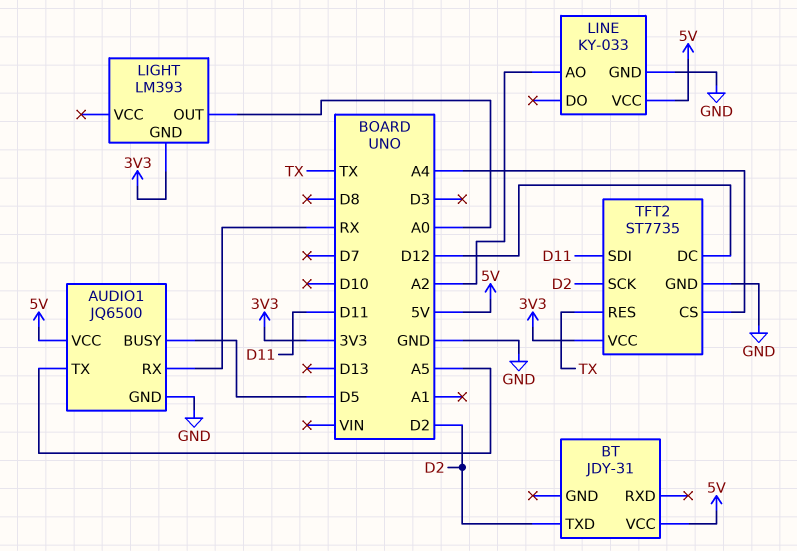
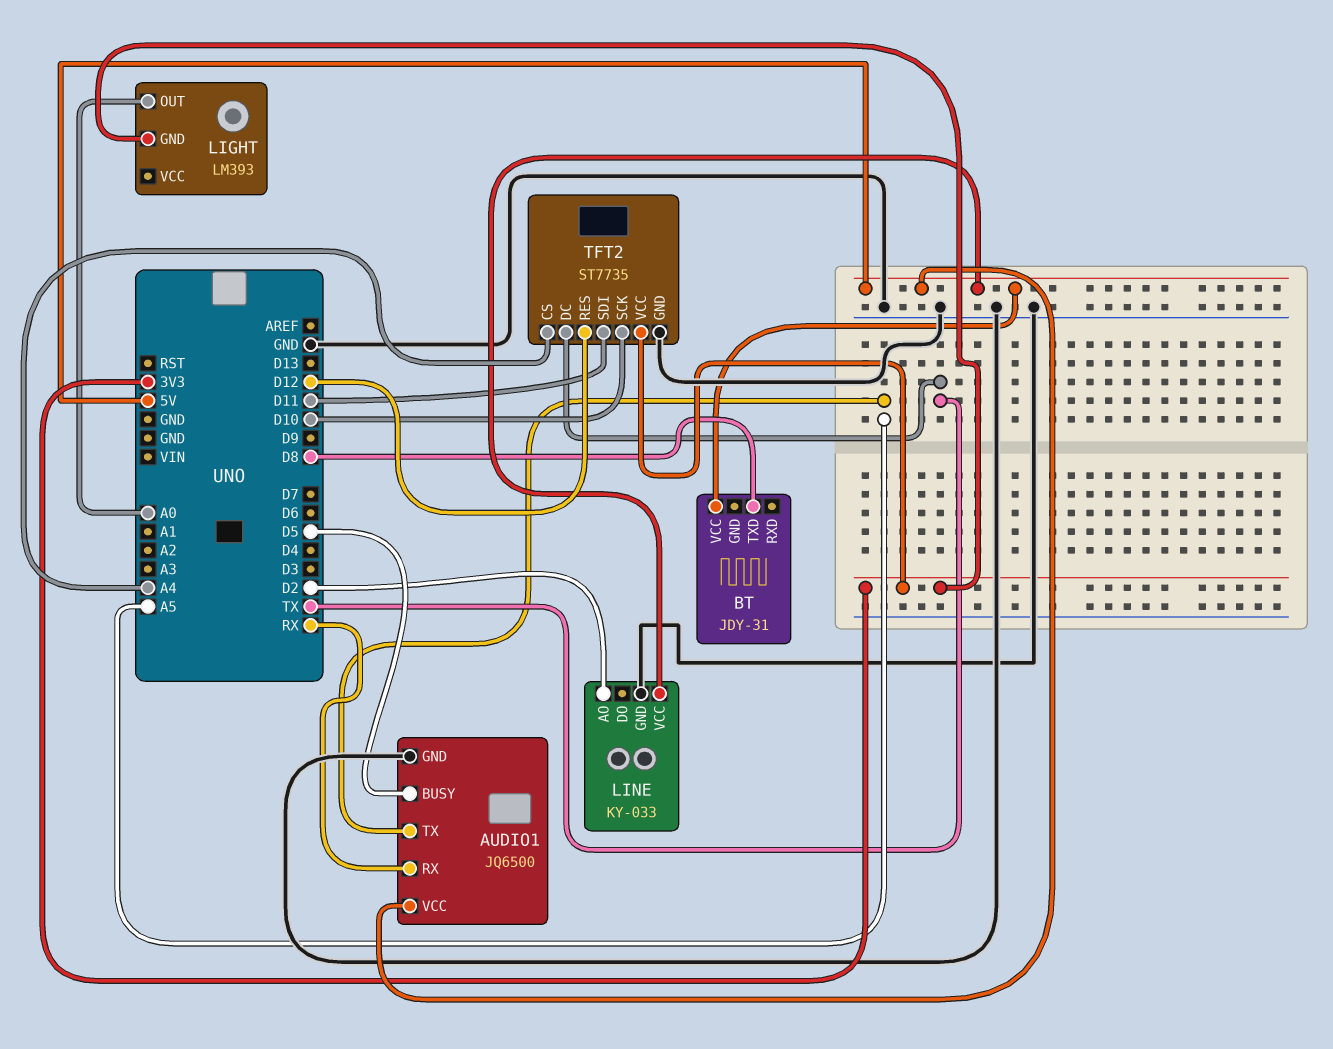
BT pin TXD: D2 -> D8
LINE pin AO: A2 -> D2
TFT2 pin DC: D12 -> TX
TFT2 pin RES: TX -> D12
TFT2 pin SCK: D2 -> D10

